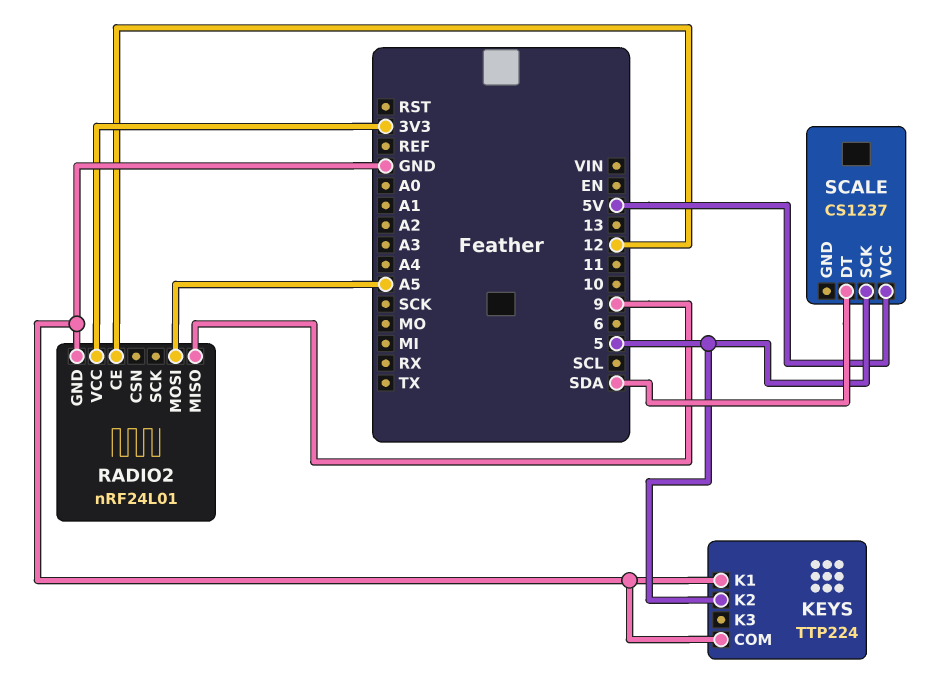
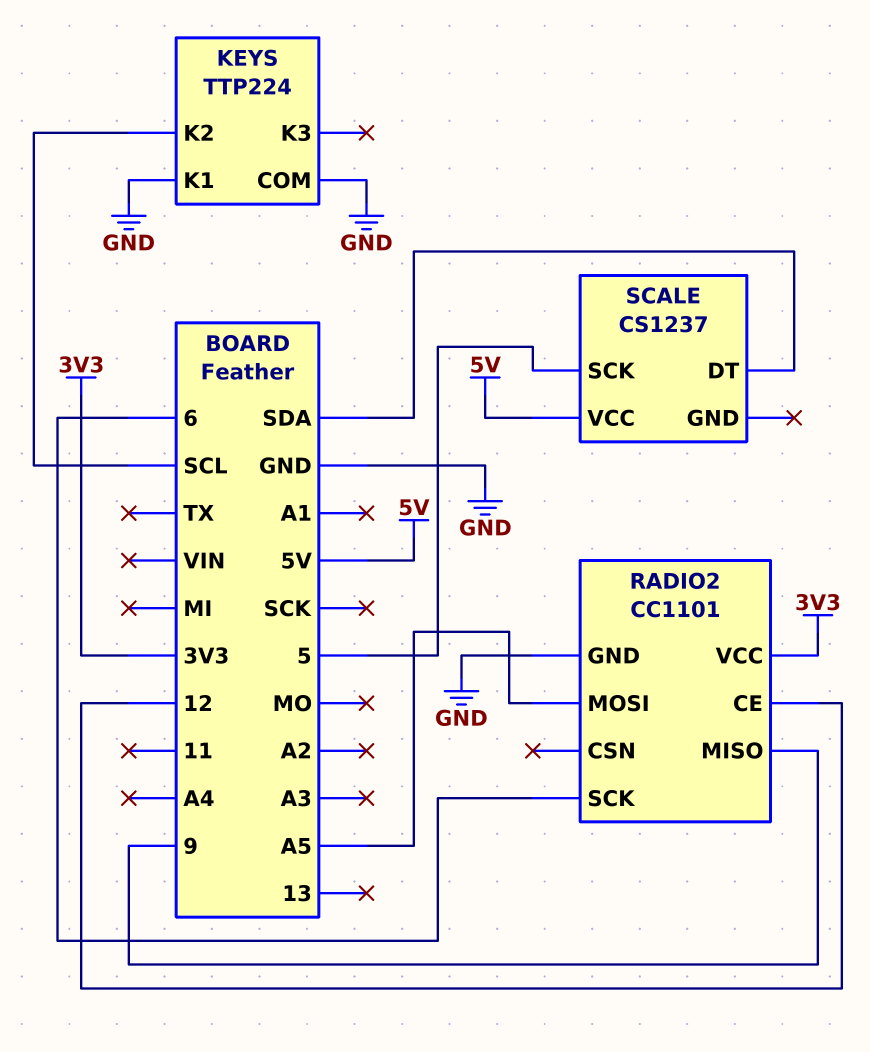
KEYS pin K2: 5 -> SCL
RADIO2: nRF24L01 -> CC1101
RADIO2 pin SCK: none -> 6

